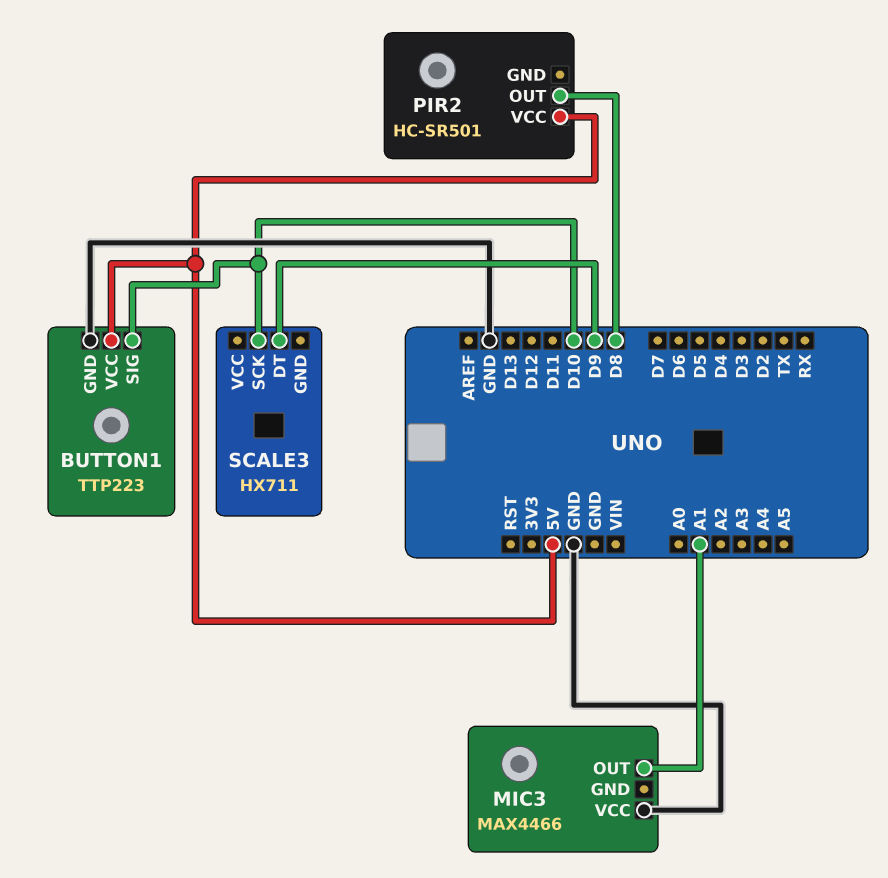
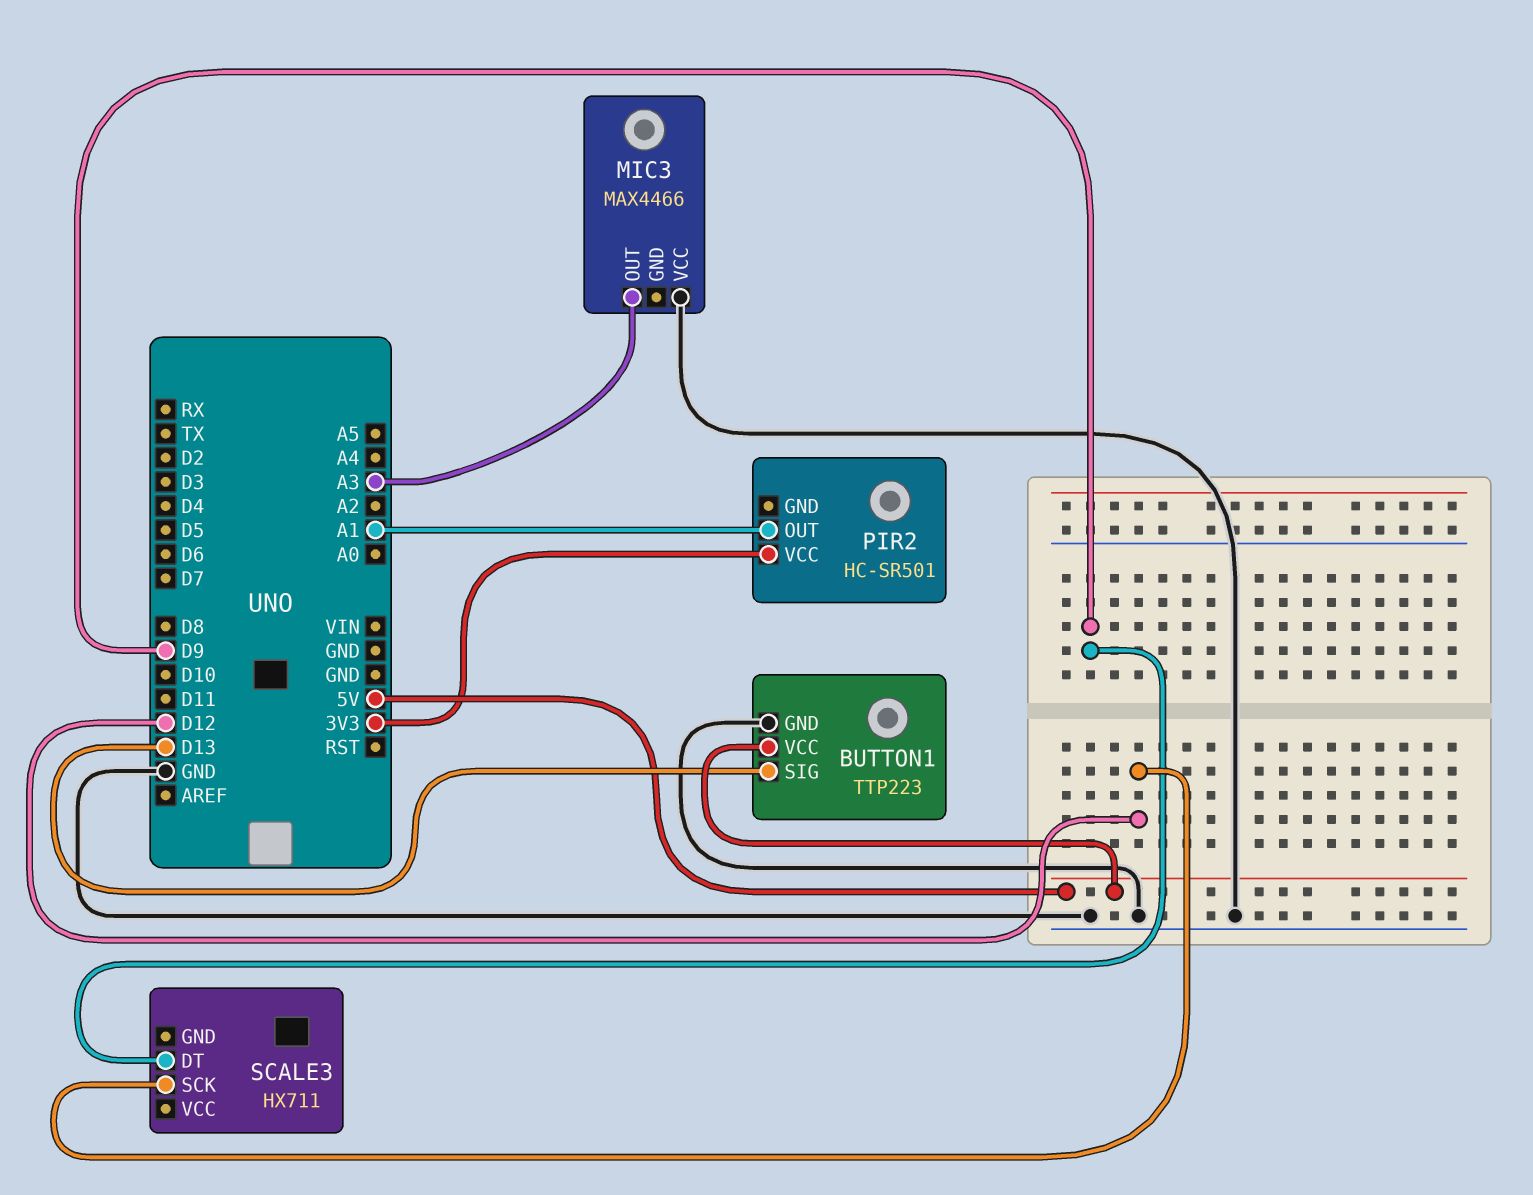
BUTTON1 pin SIG: D10 -> D13
MIC3 pin OUT: A1 -> A3
PIR2 pin OUT: D8 -> A1
PIR2 pin VCC: 5V -> 3V3
SCALE3 pin SCK: D10 -> D12

